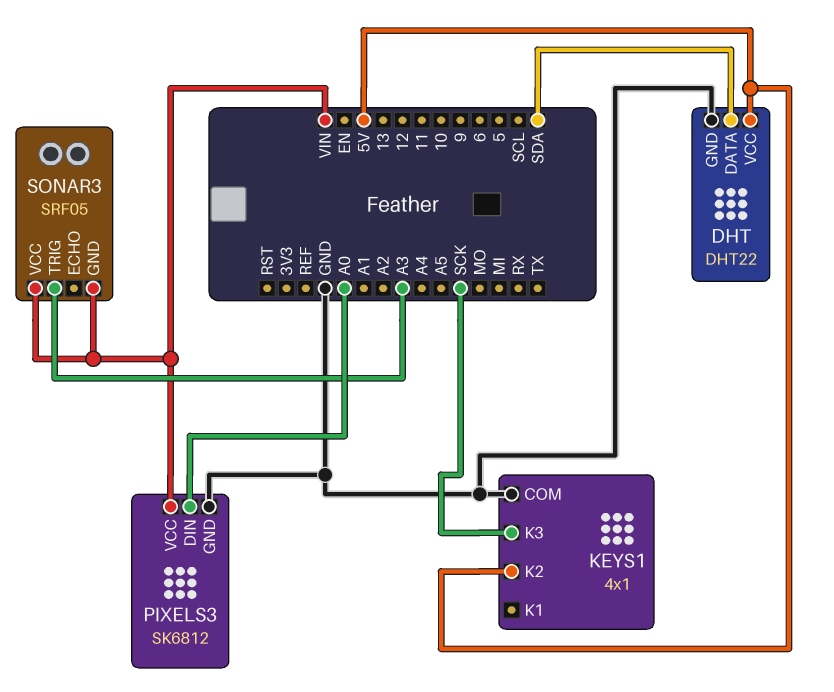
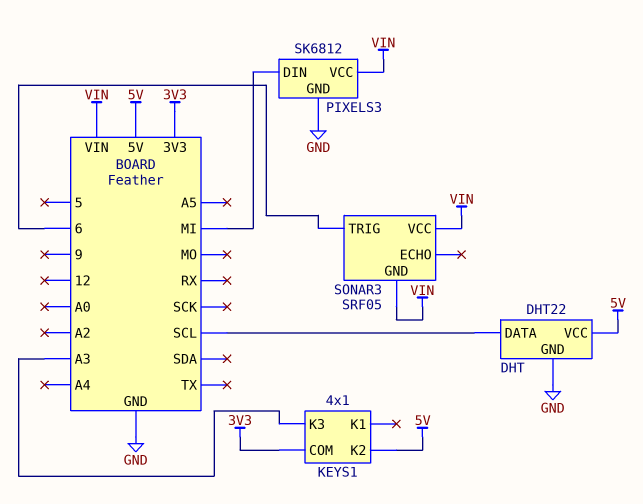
DHT pin DATA: SDA -> SCL
KEYS1 pin COM: GND -> 3V3
KEYS1 pin K3: SCK -> A3
PIXELS3 pin DIN: A0 -> MI
SONAR3 pin TRIG: A3 -> 6

